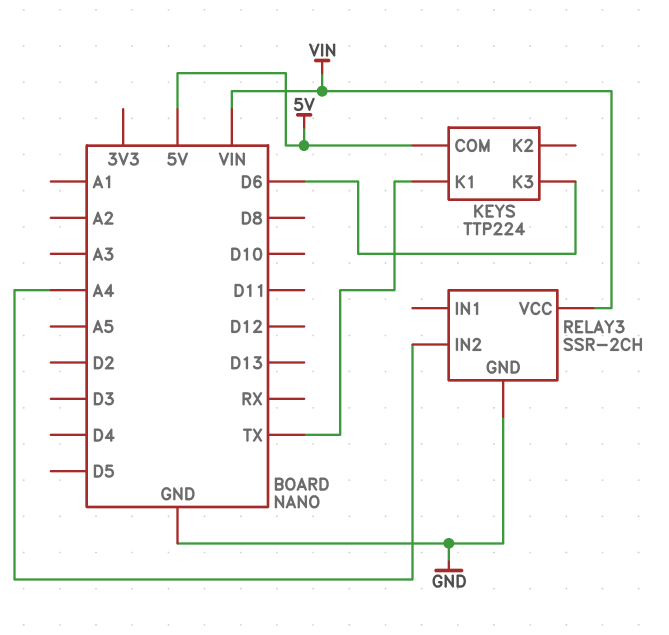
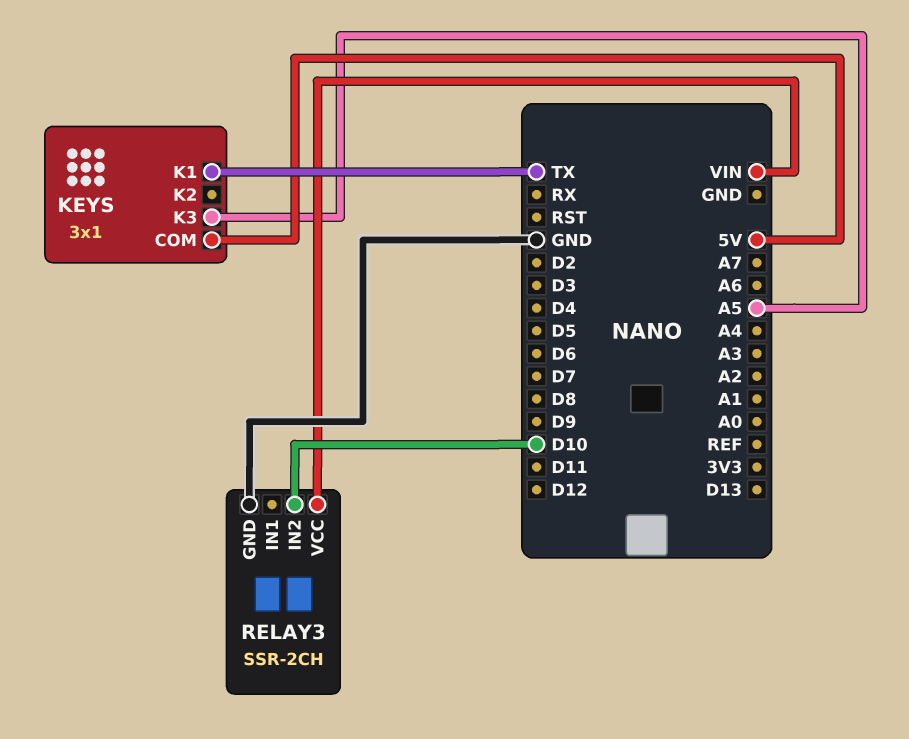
KEYS: TTP224 -> 3x1
KEYS pin K3: D6 -> A5
RELAY3 pin IN2: A4 -> D10

